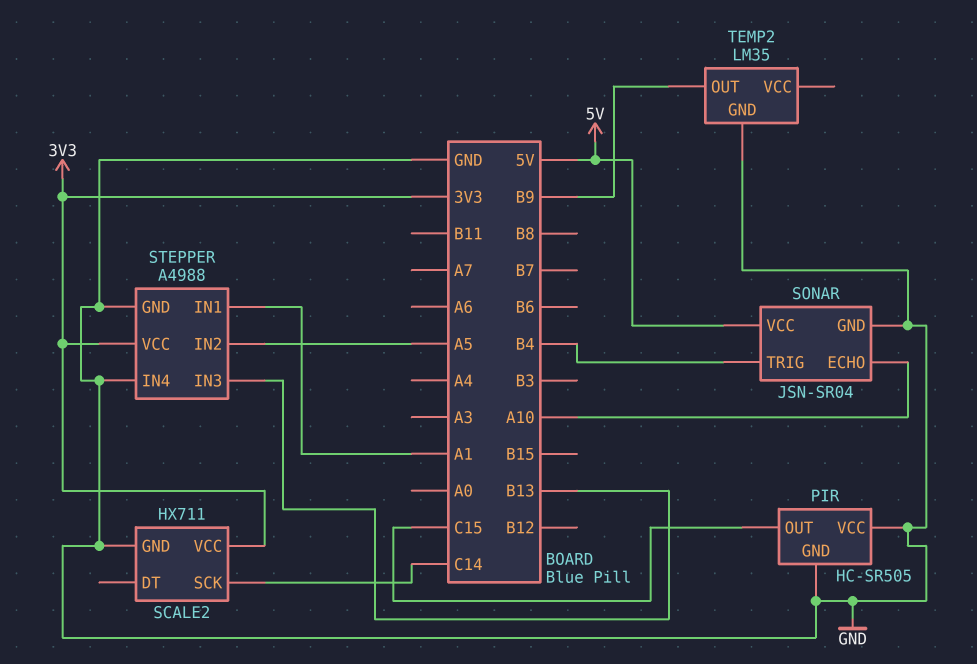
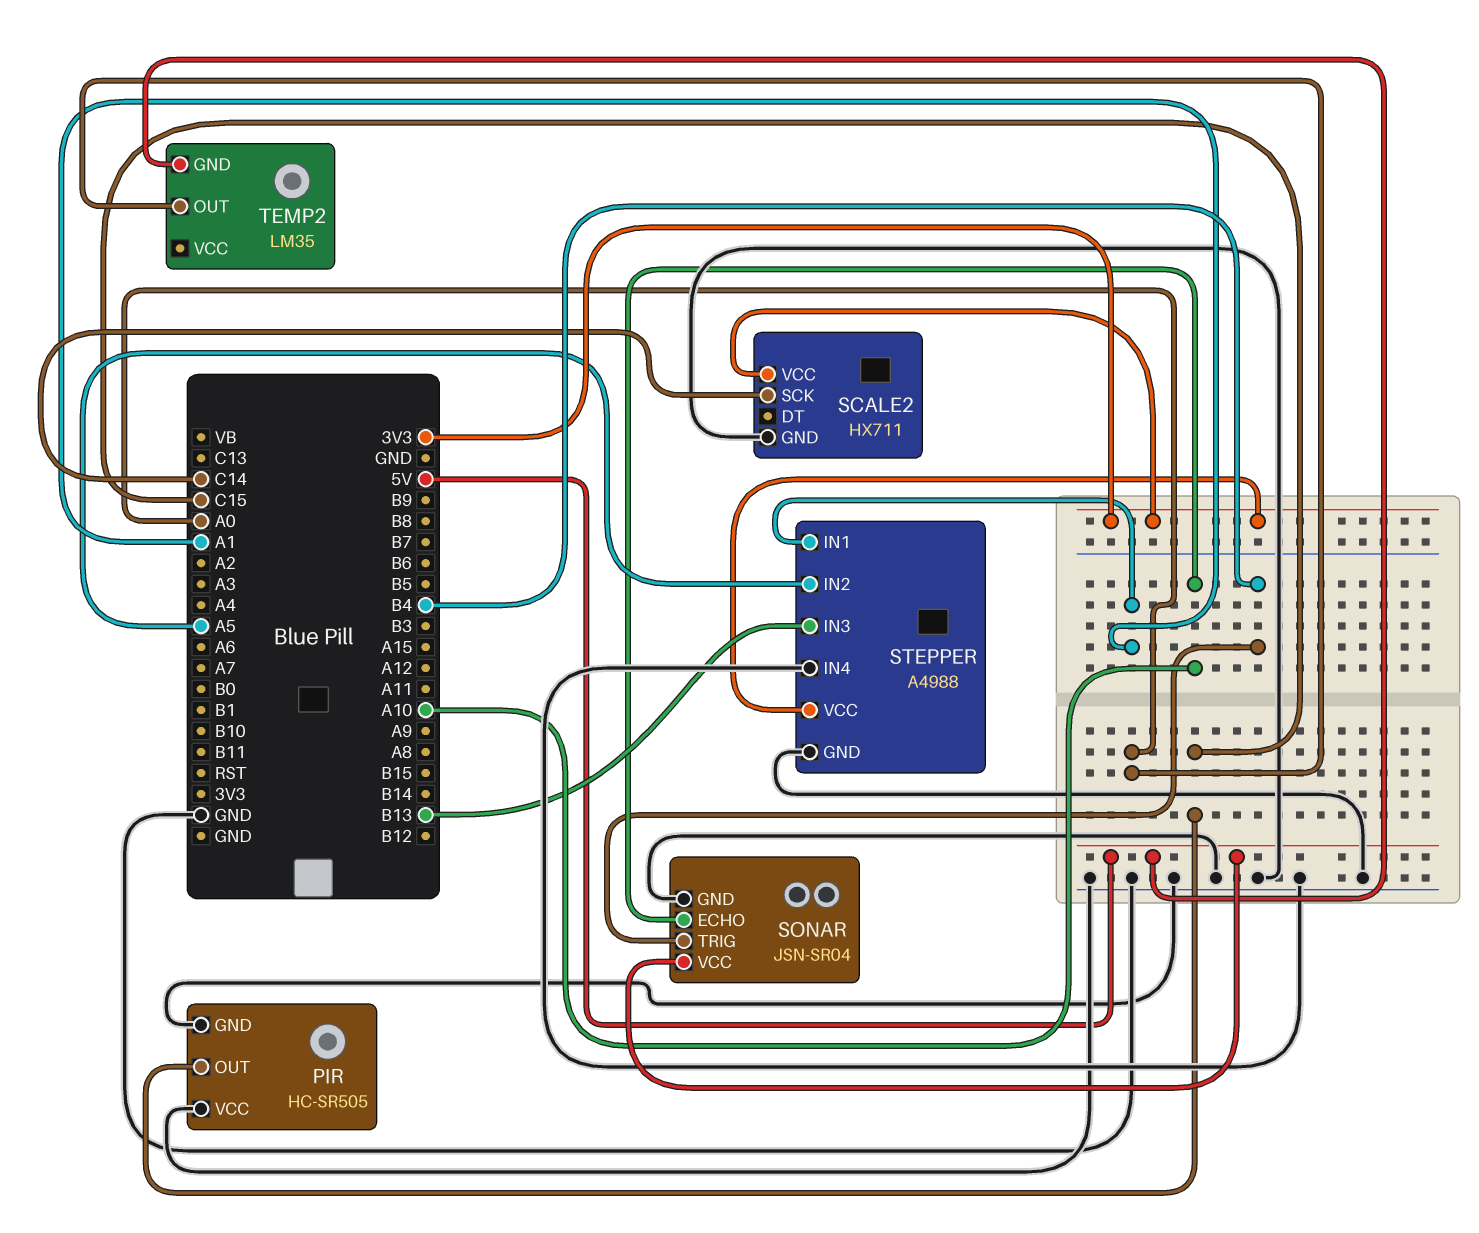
TEMP2 pin GND: GND -> 5V
TEMP2 pin OUT: B9 -> A0

